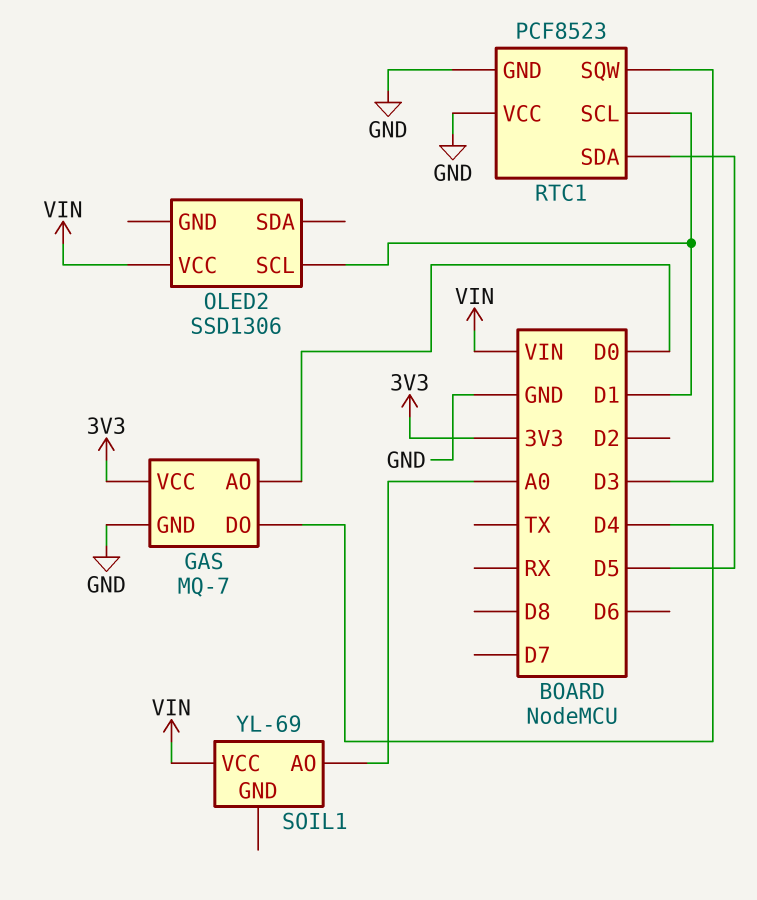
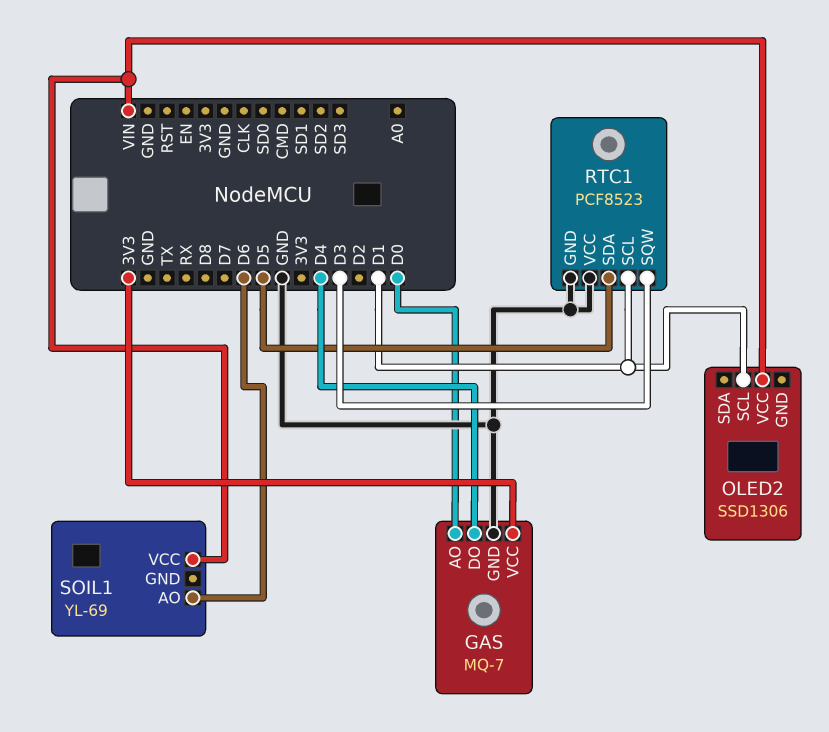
SOIL1 pin AO: A0 -> D6

